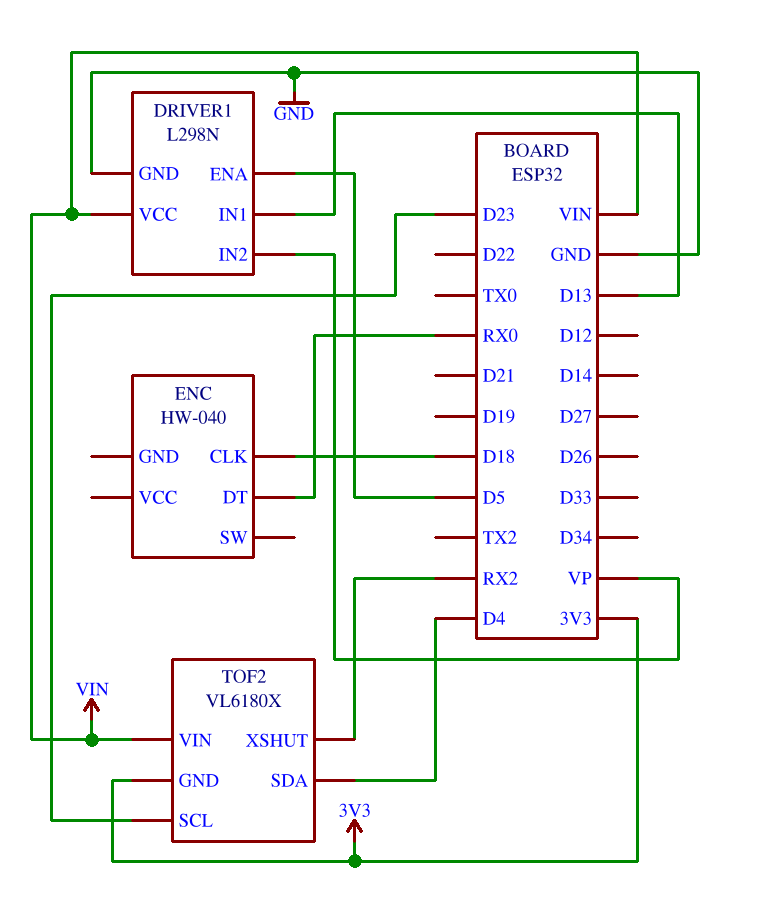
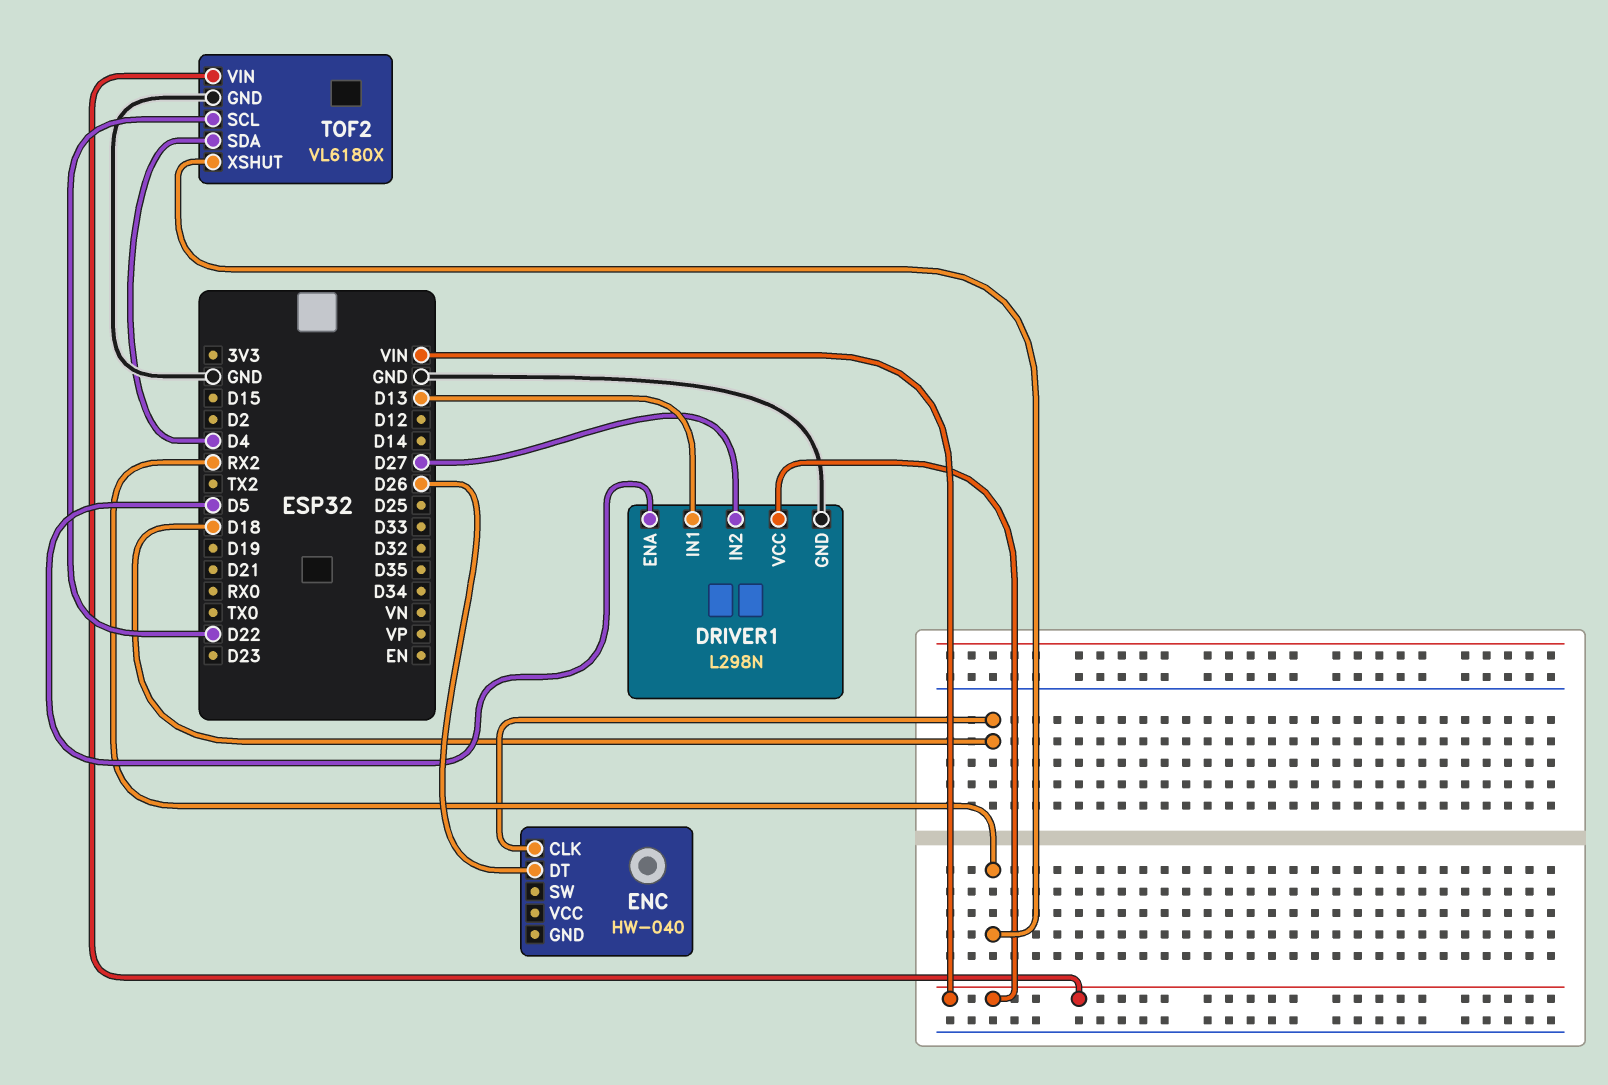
DRIVER1 pin IN2: VP -> D27
ENC pin DT: RX0 -> D26
TOF2 pin GND: 3V3 -> GND
TOF2 pin SCL: D23 -> D22

